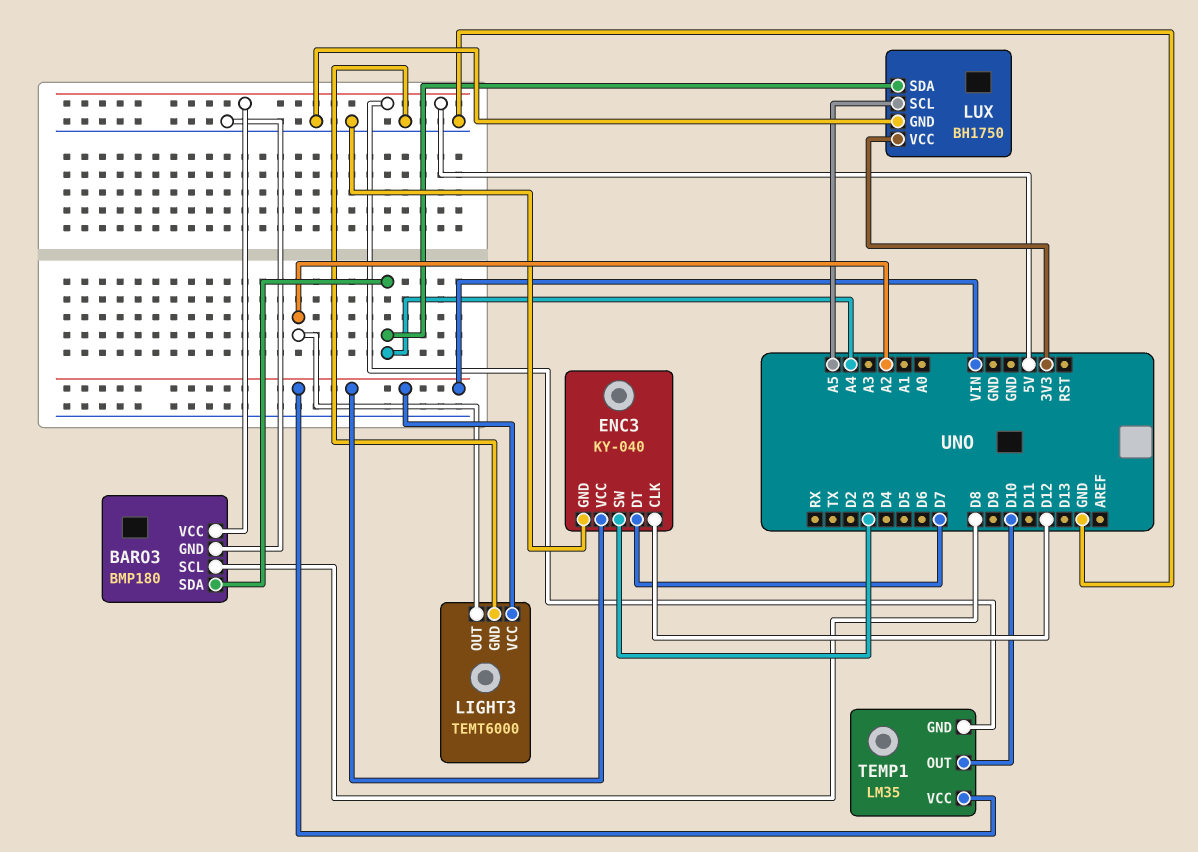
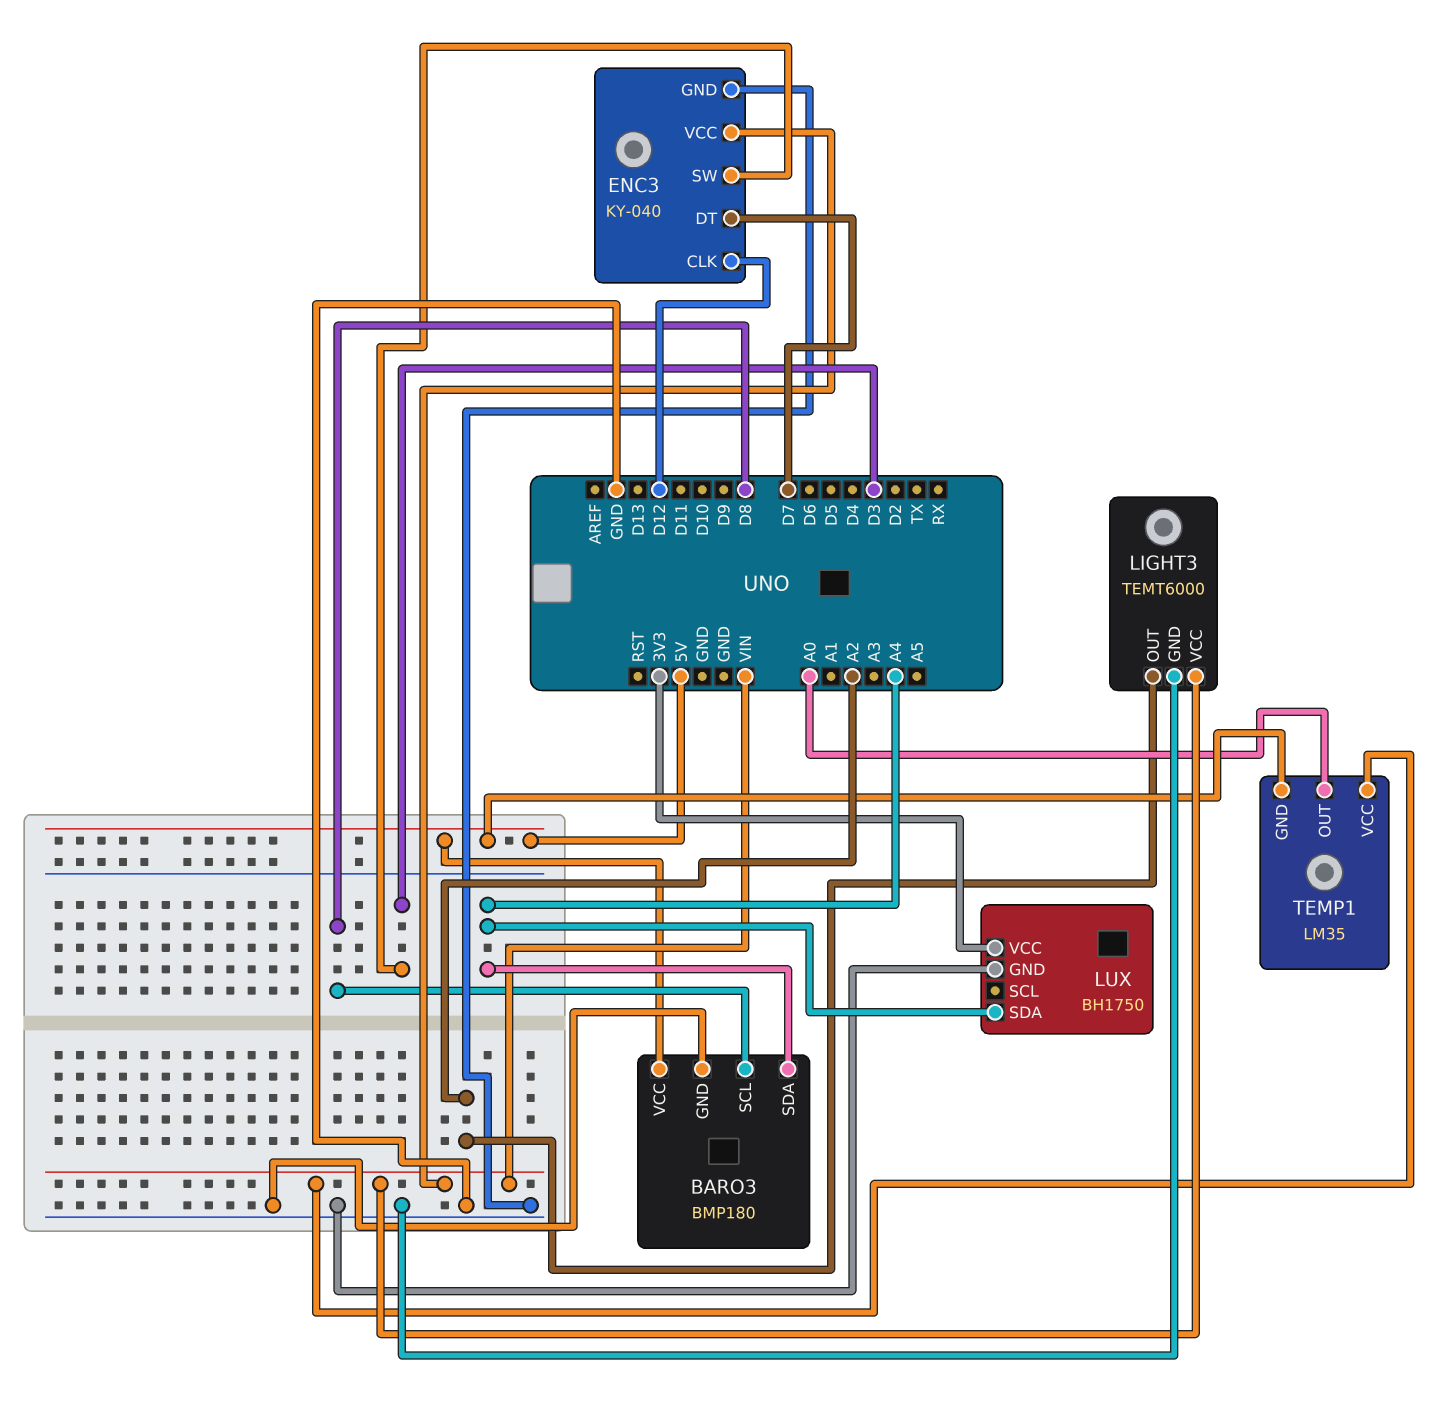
LUX pin SCL: A5 -> none
TEMP1 pin OUT: D10 -> A0

